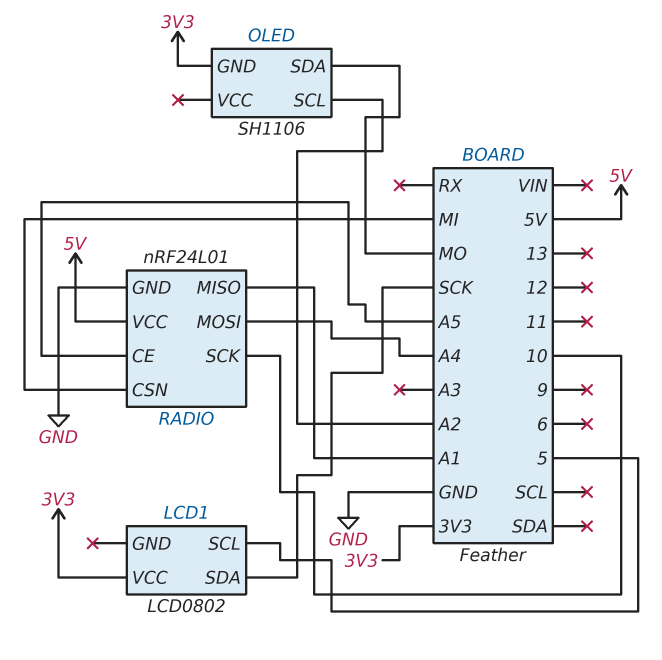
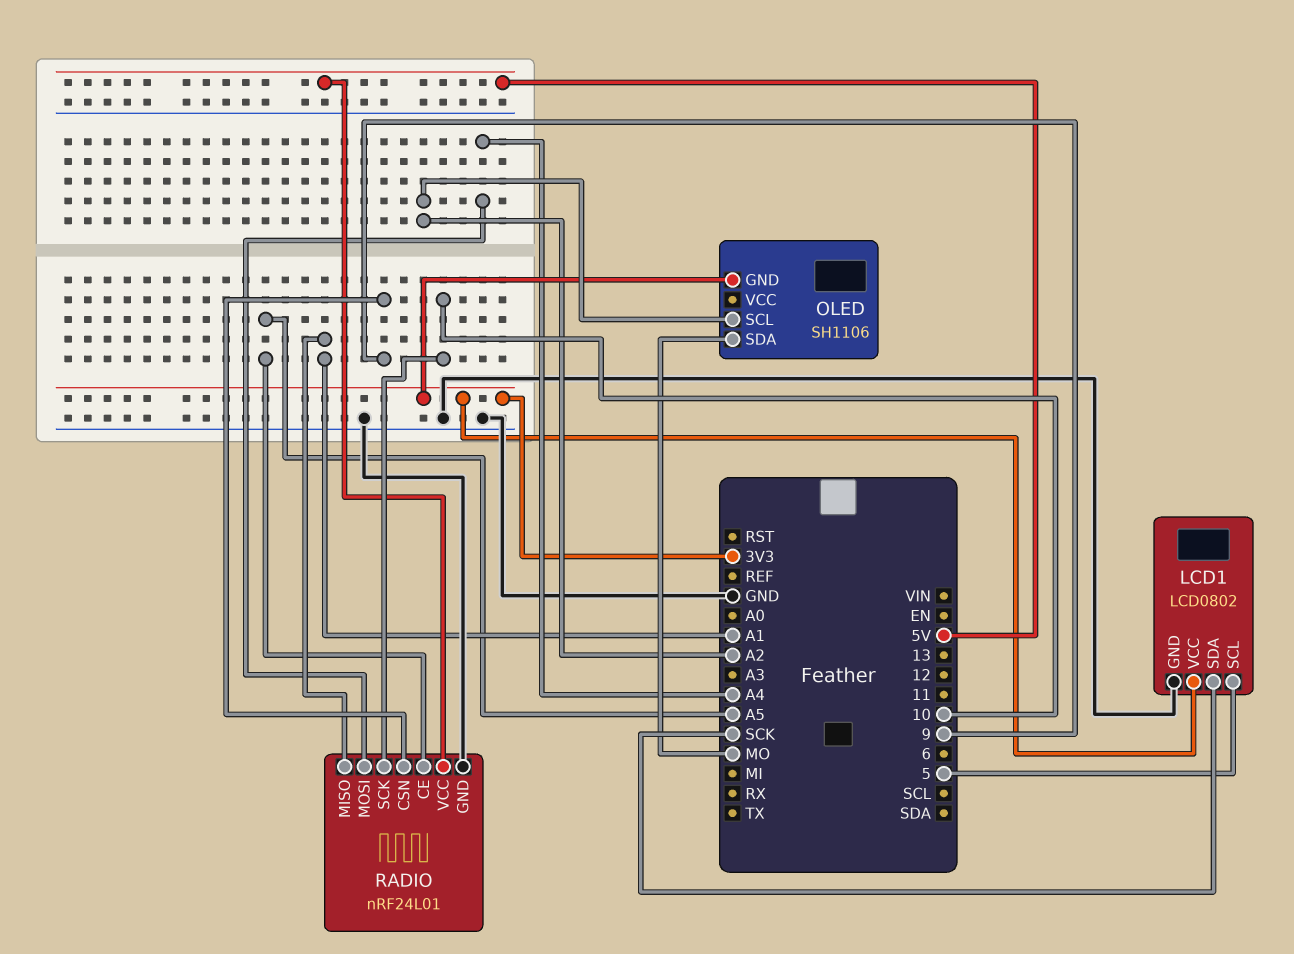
LCD1 pin GND: none -> GND
RADIO pin CSN: MI -> 9

